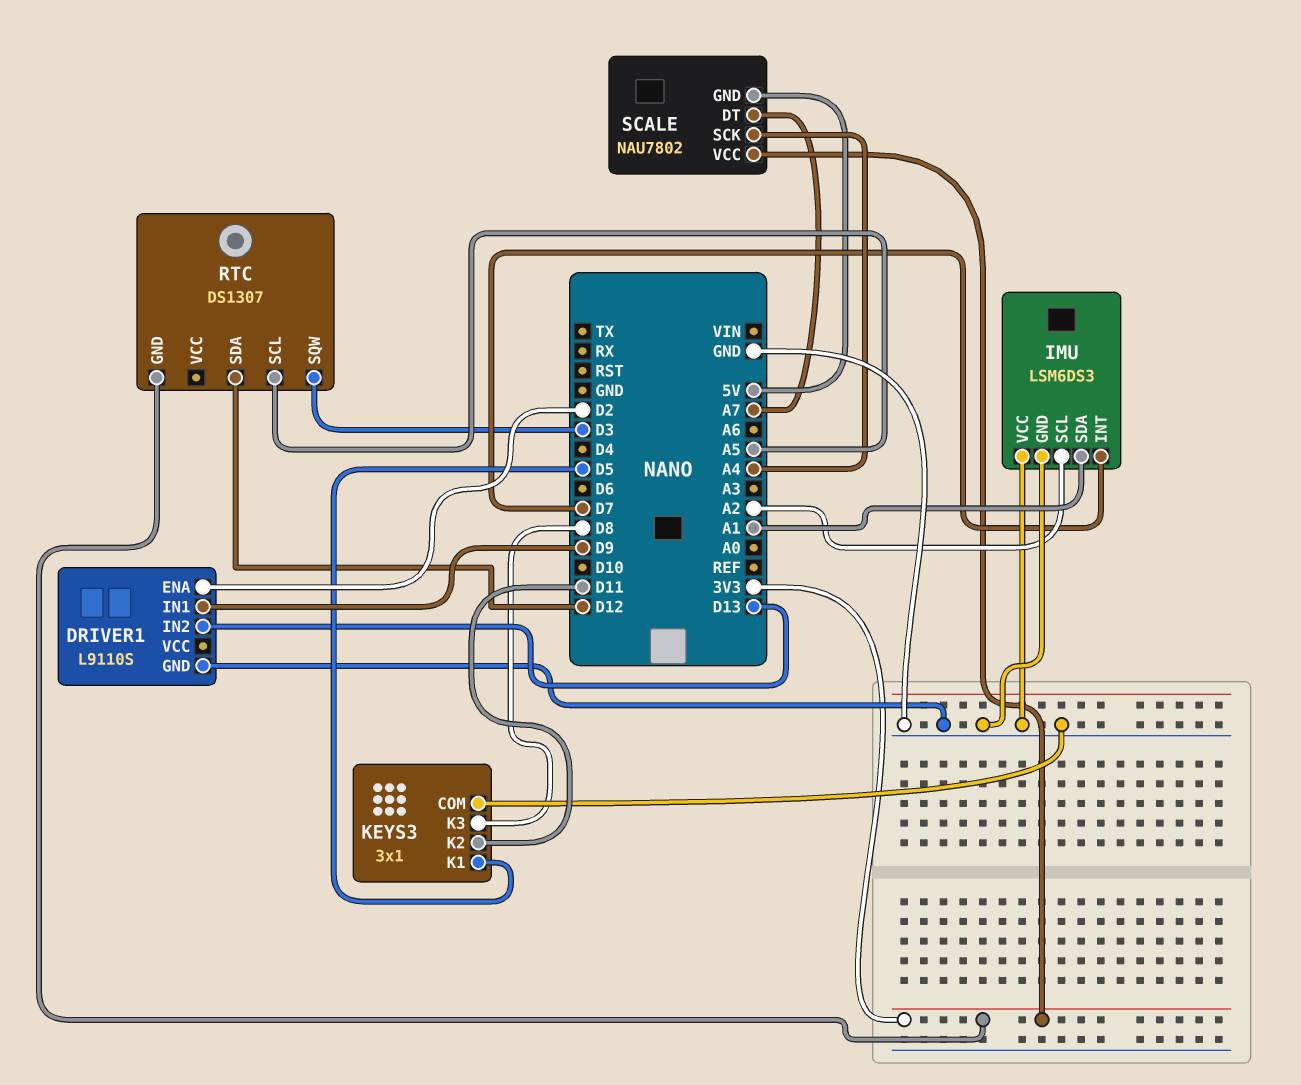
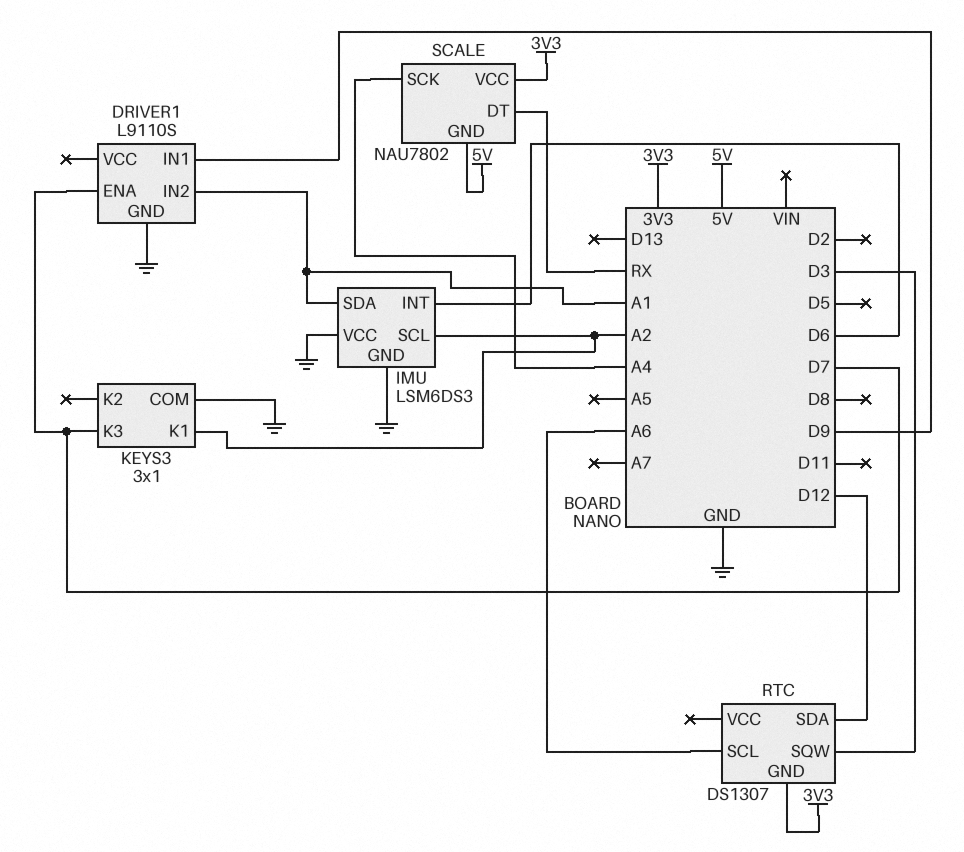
DRIVER1 pin ENA: D2 -> D7
DRIVER1 pin IN2: D13 -> A1
IMU pin INT: D7 -> D6
KEYS3 pin K1: D5 -> A2
KEYS3 pin K2: D11 -> none
KEYS3 pin K3: D8 -> D7
RTC pin SCL: A5 -> A6
SCALE pin DT: A7 -> RX

